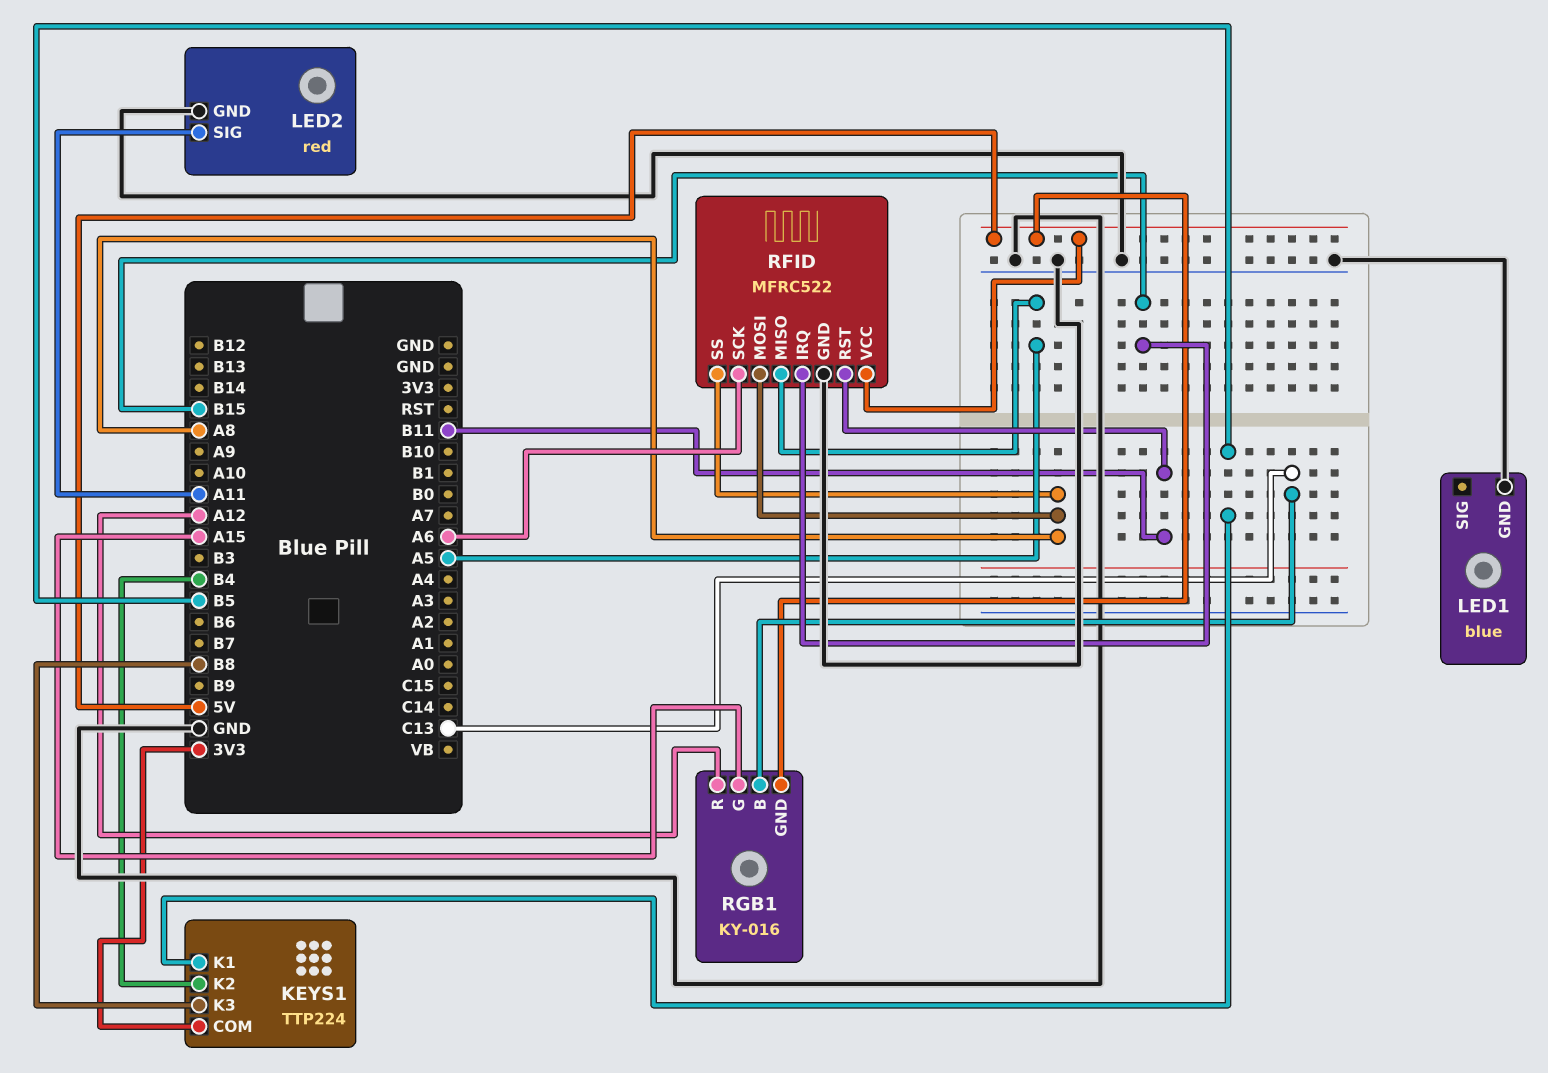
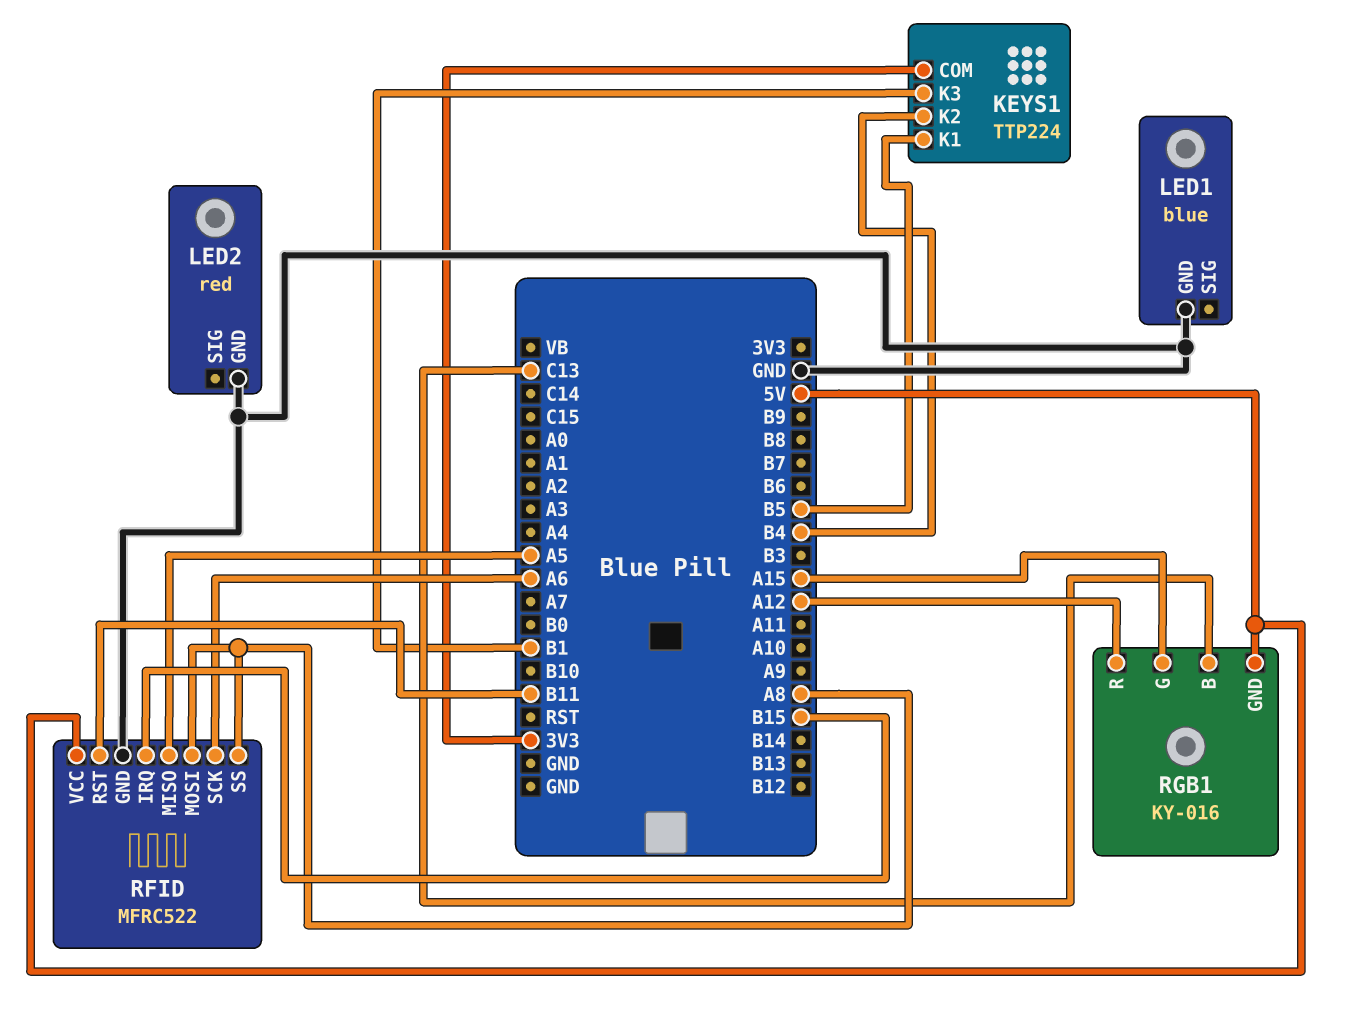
KEYS1 pin K3: B8 -> B1
LED2 pin SIG: A11 -> none

